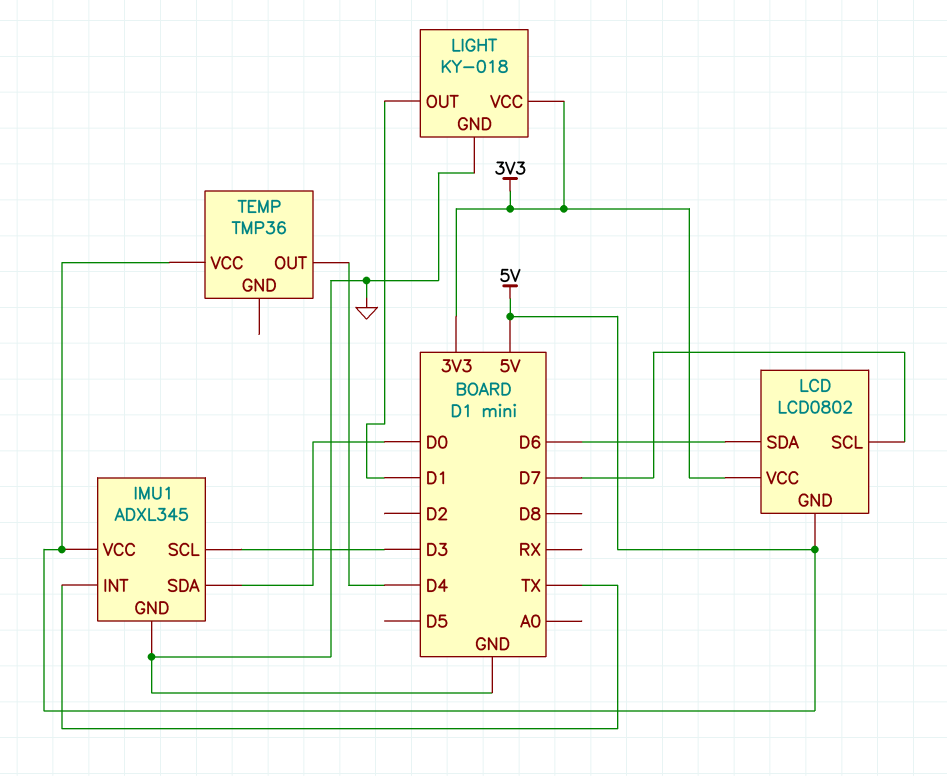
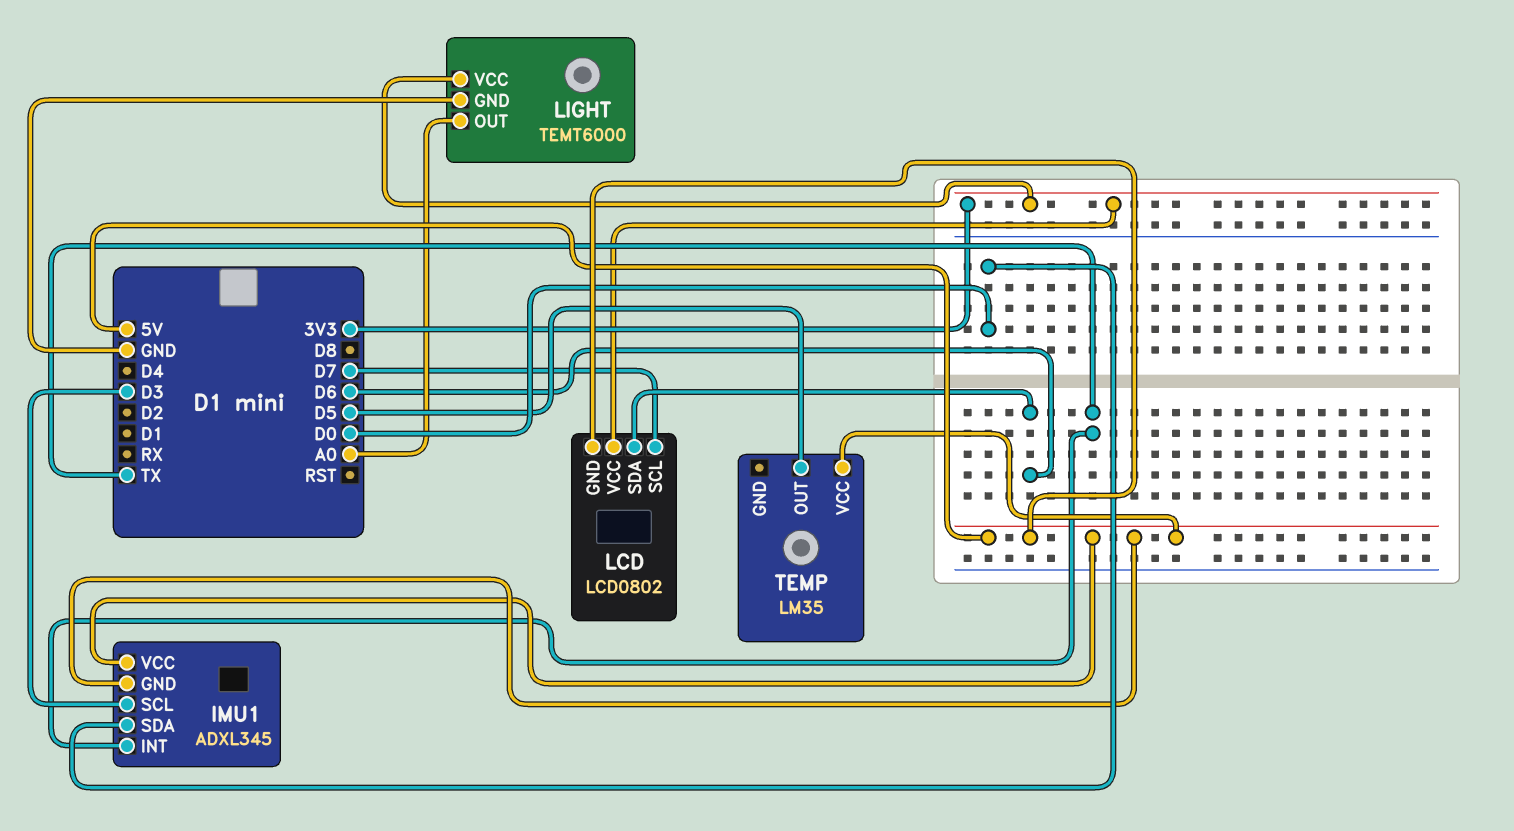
IMU1 pin GND: GND -> 5V
LIGHT: KY-018 -> TEMT6000
LIGHT pin OUT: D1 -> A0
TEMP: TMP36 -> LM35
TEMP pin OUT: D4 -> D5

